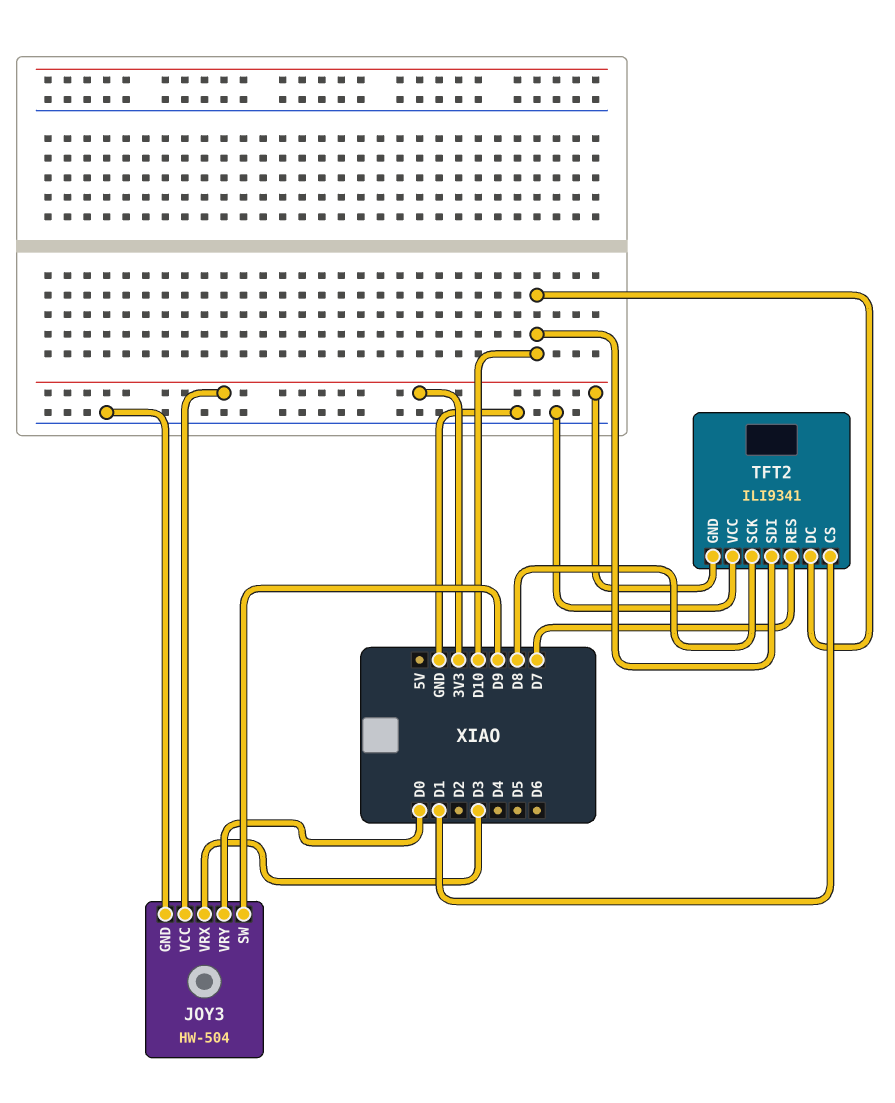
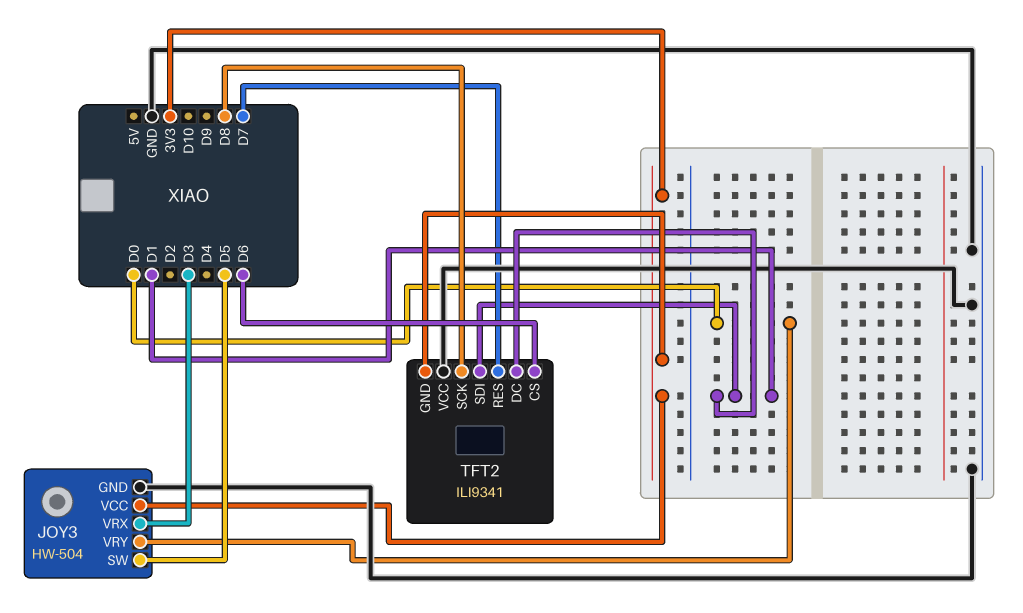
JOY3 pin SW: D9 -> D5
TFT2 pin CS: D1 -> D6
TFT2 pin DC: D10 -> D1
TFT2 pin SDI: D10 -> D1

